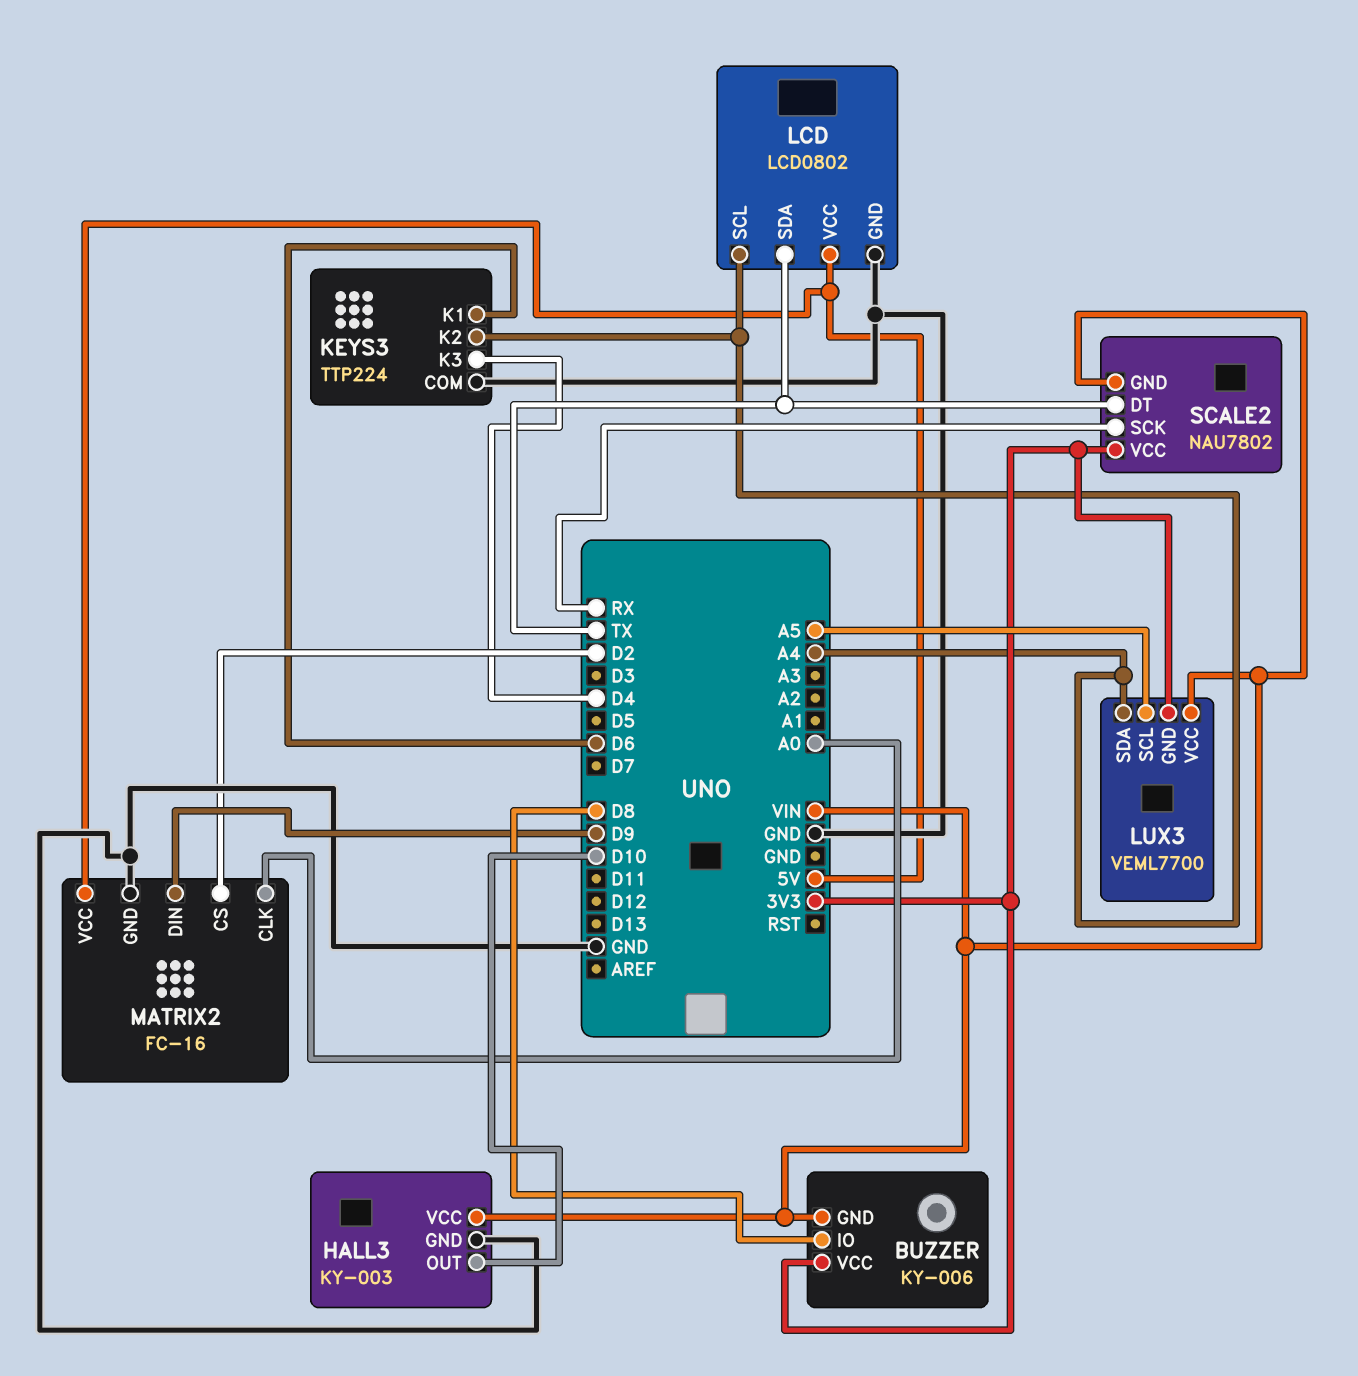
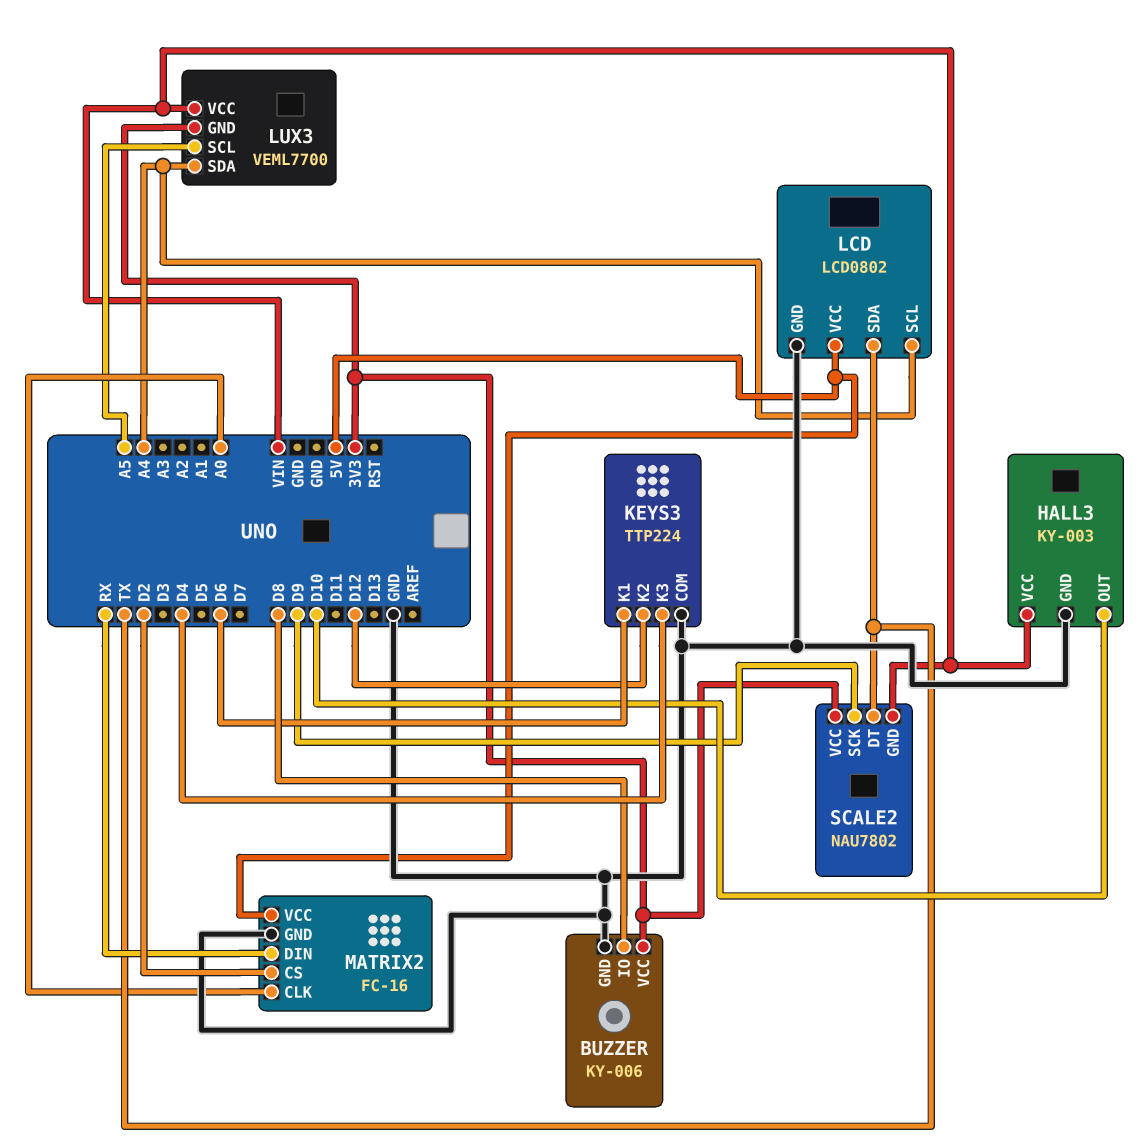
BUZZER pin GND: VIN -> GND
KEYS3 pin K2: A4 -> D12
MATRIX2 pin DIN: D9 -> RX
SCALE2 pin SCK: RX -> D9

